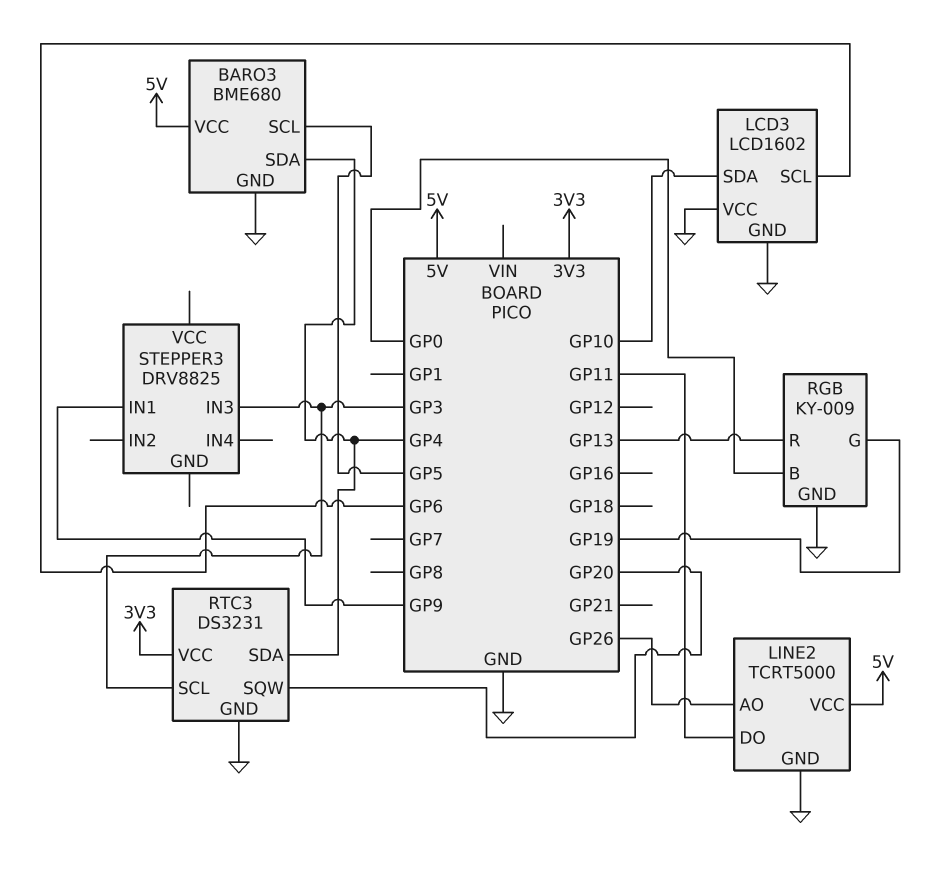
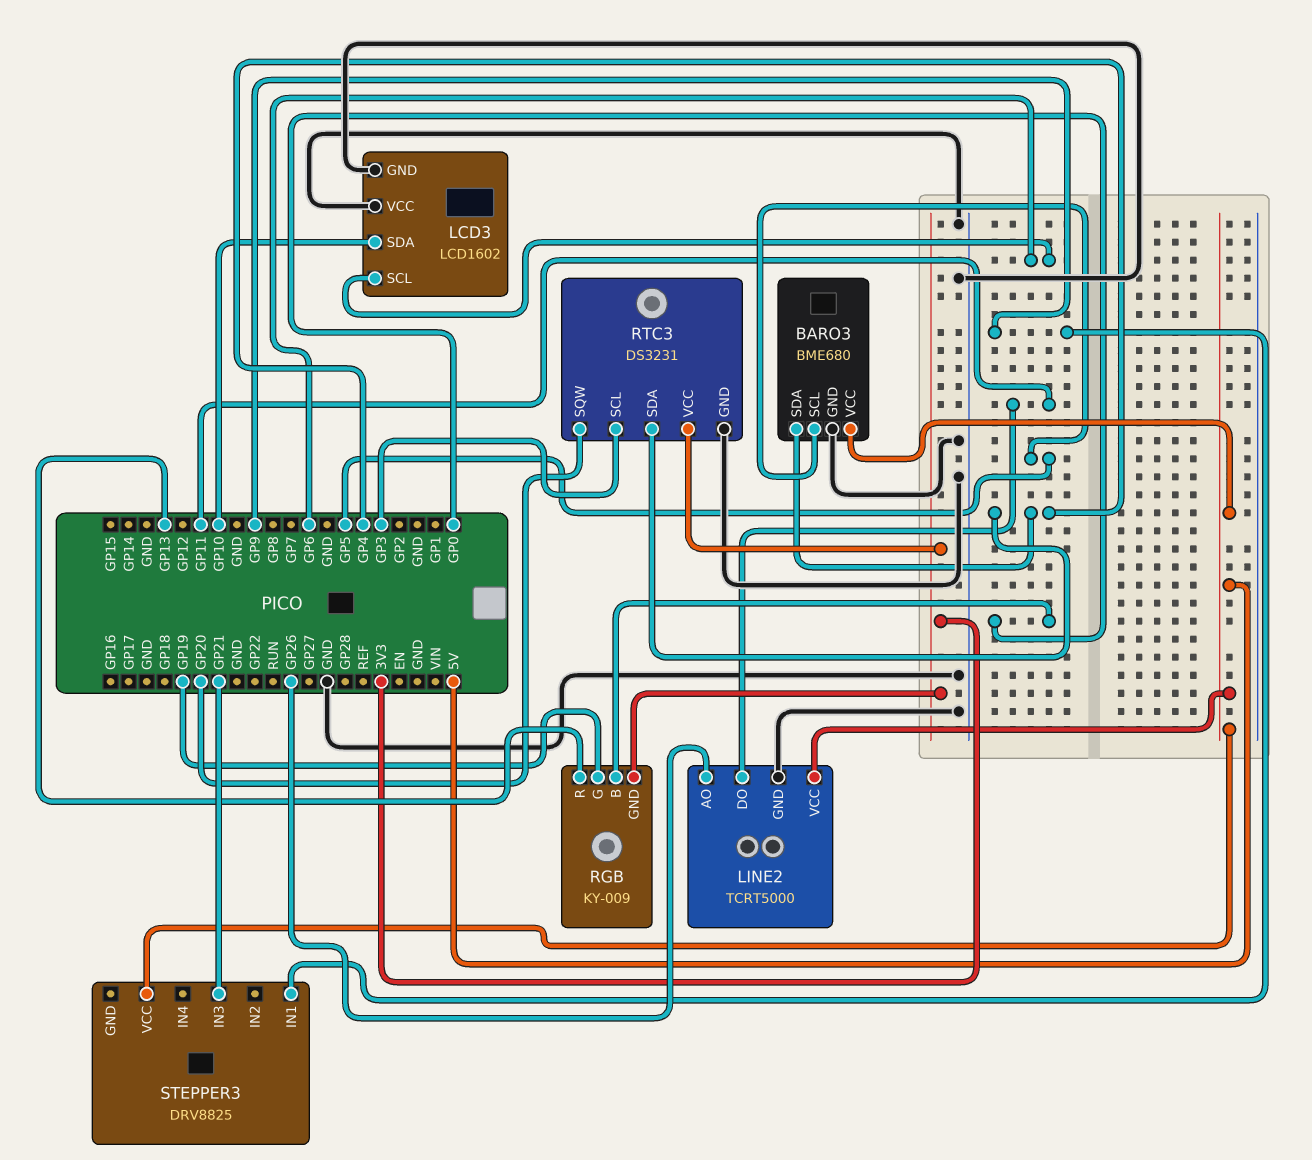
RGB pin GND: GND -> 3V3
STEPPER3 pin IN3: GP3 -> GP21
STEPPER3 pin VCC: none -> 5V

